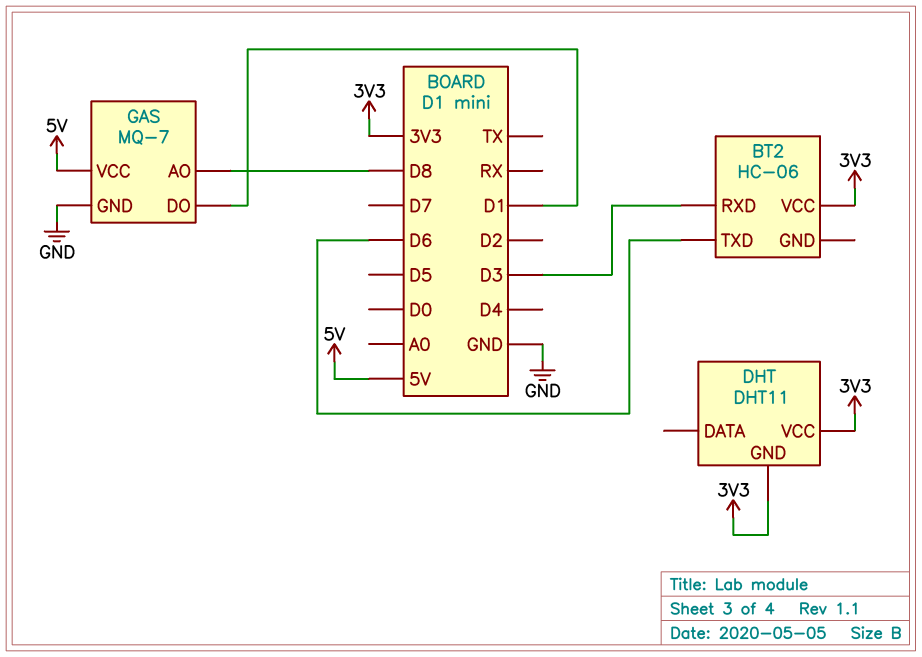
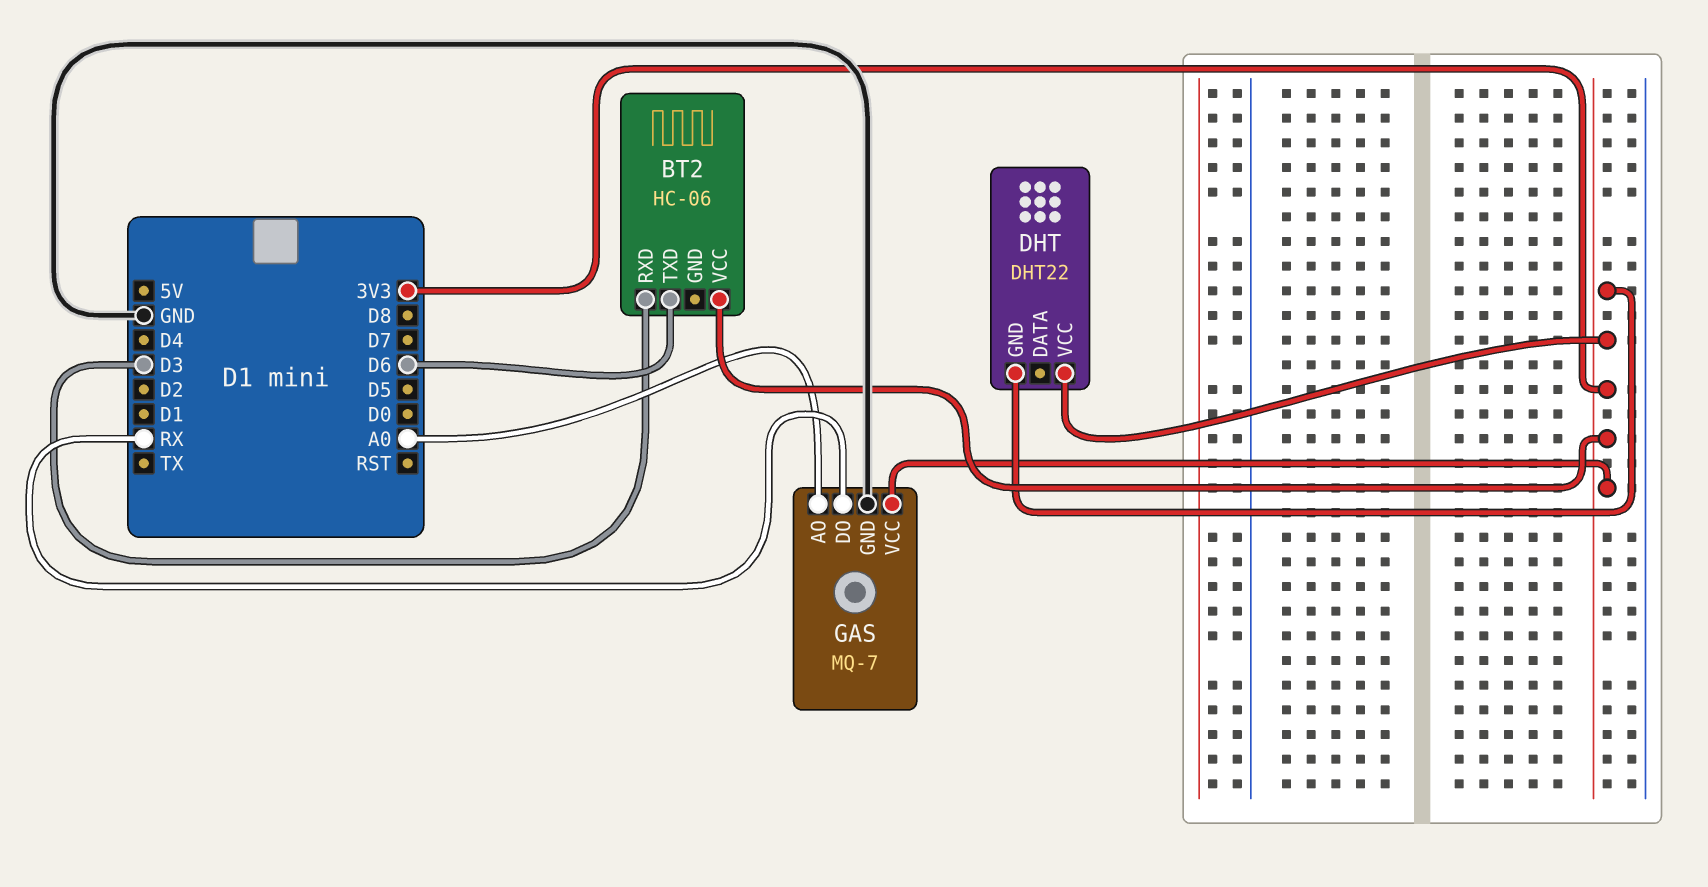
DHT: DHT11 -> DHT22
GAS pin AO: D8 -> A0
GAS pin DO: D1 -> RX
GAS pin VCC: 5V -> 3V3

